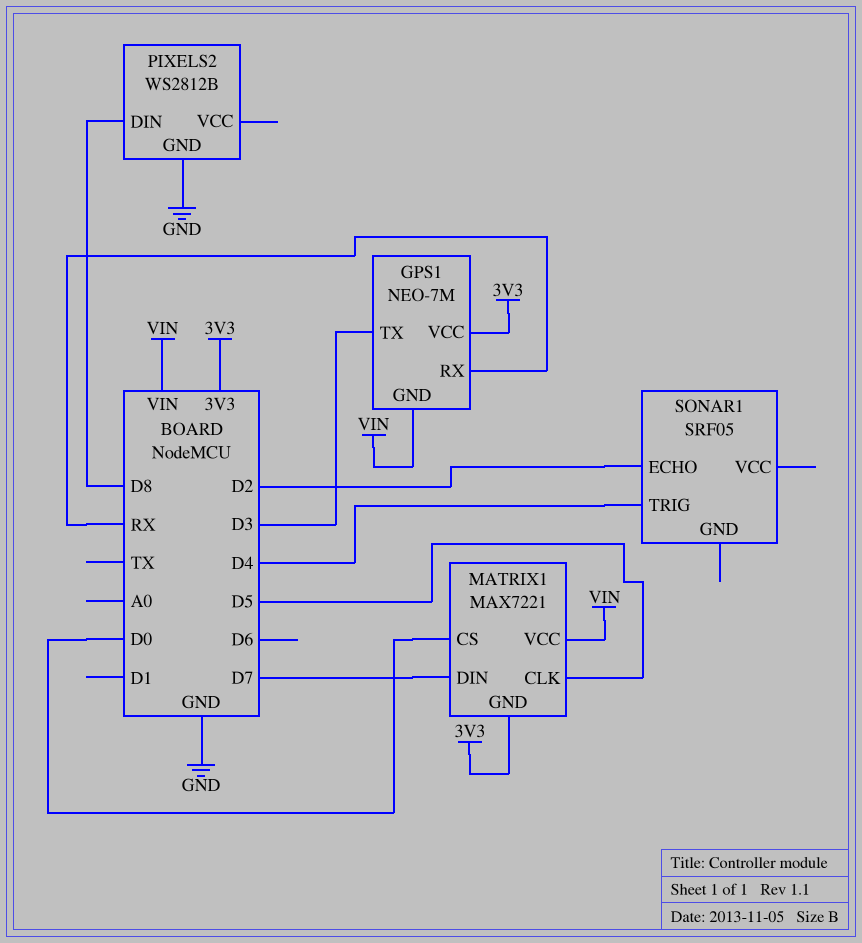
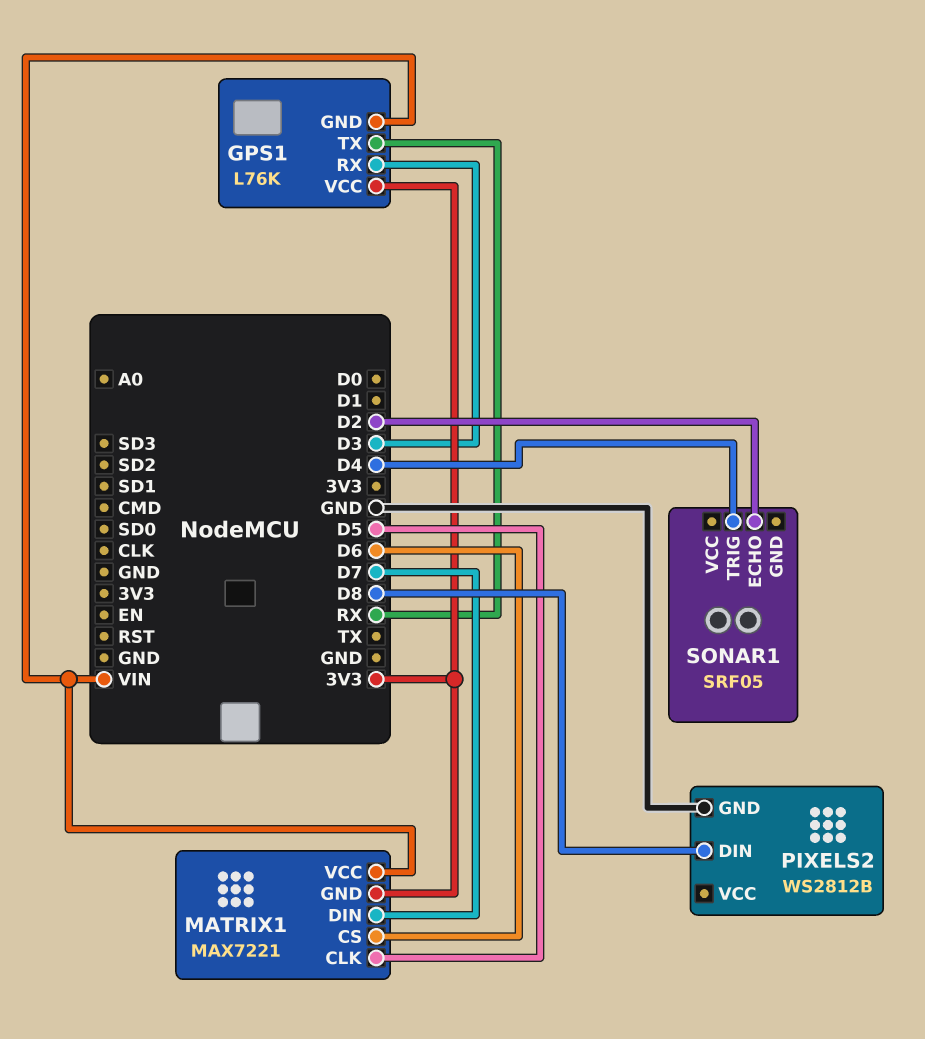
GPS1: NEO-7M -> L76K
GPS1 pin RX: RX -> D3
GPS1 pin TX: D3 -> RX
MATRIX1 pin CS: D0 -> D6

